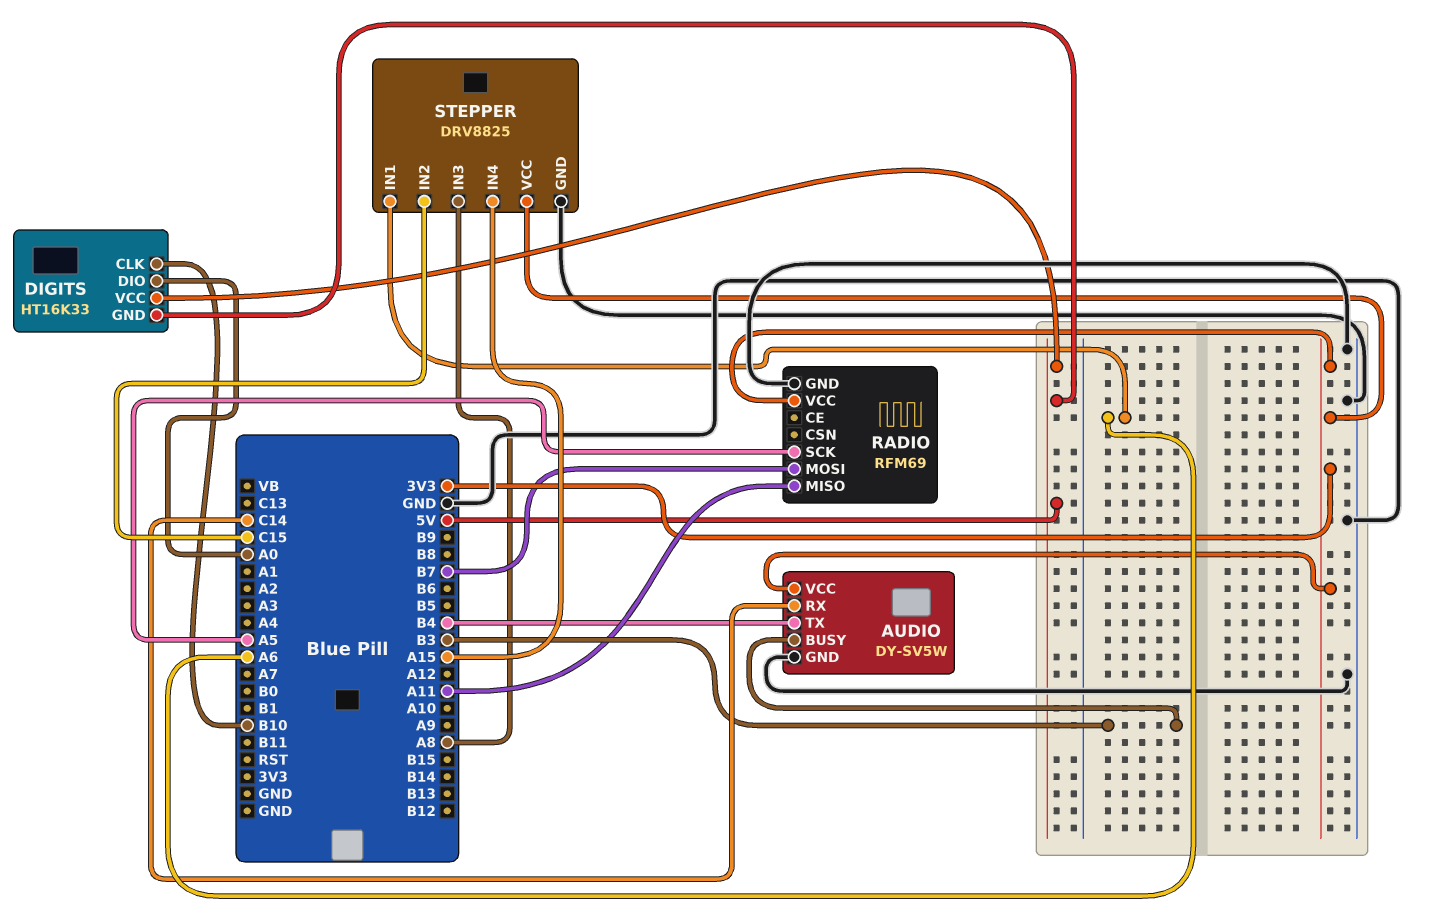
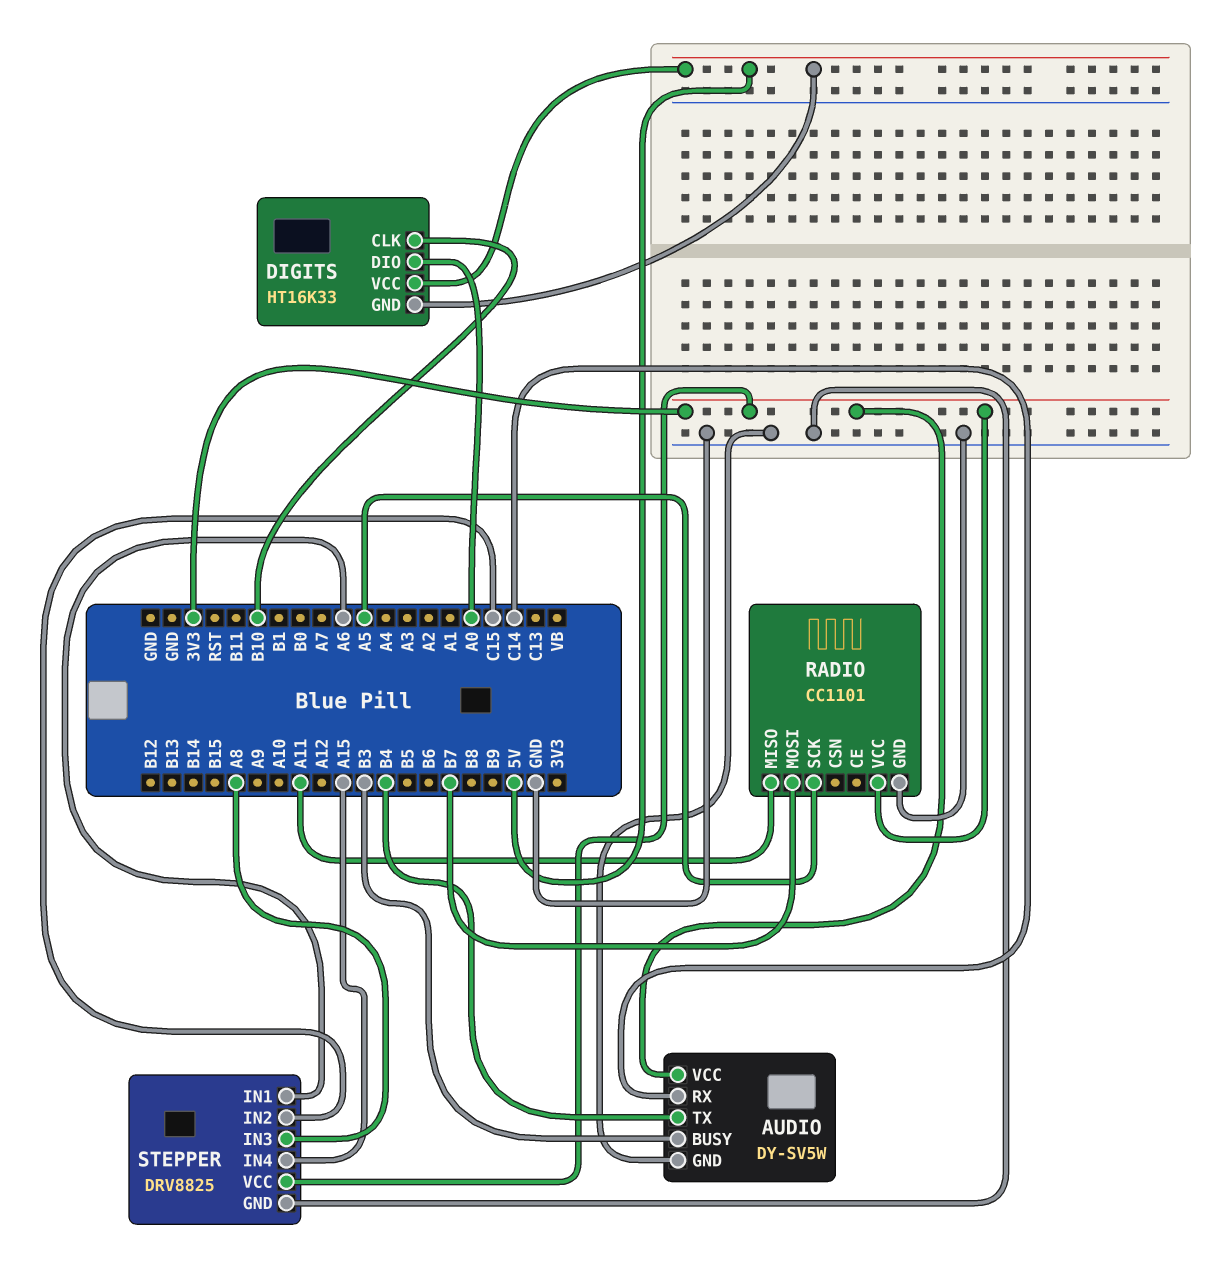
RADIO: RFM69 -> CC1101

